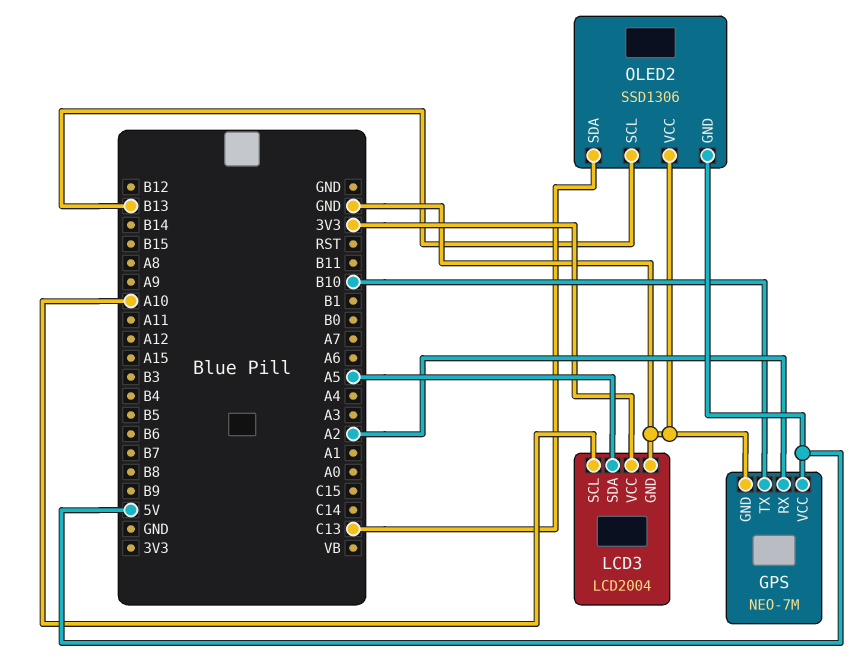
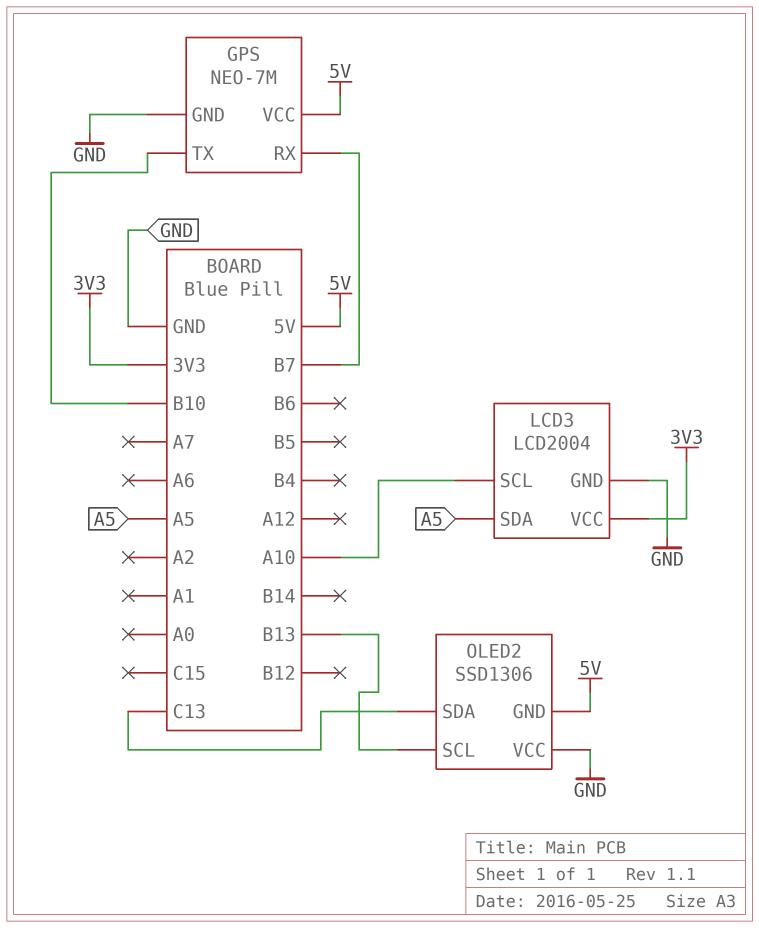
GPS pin RX: A2 -> B7

